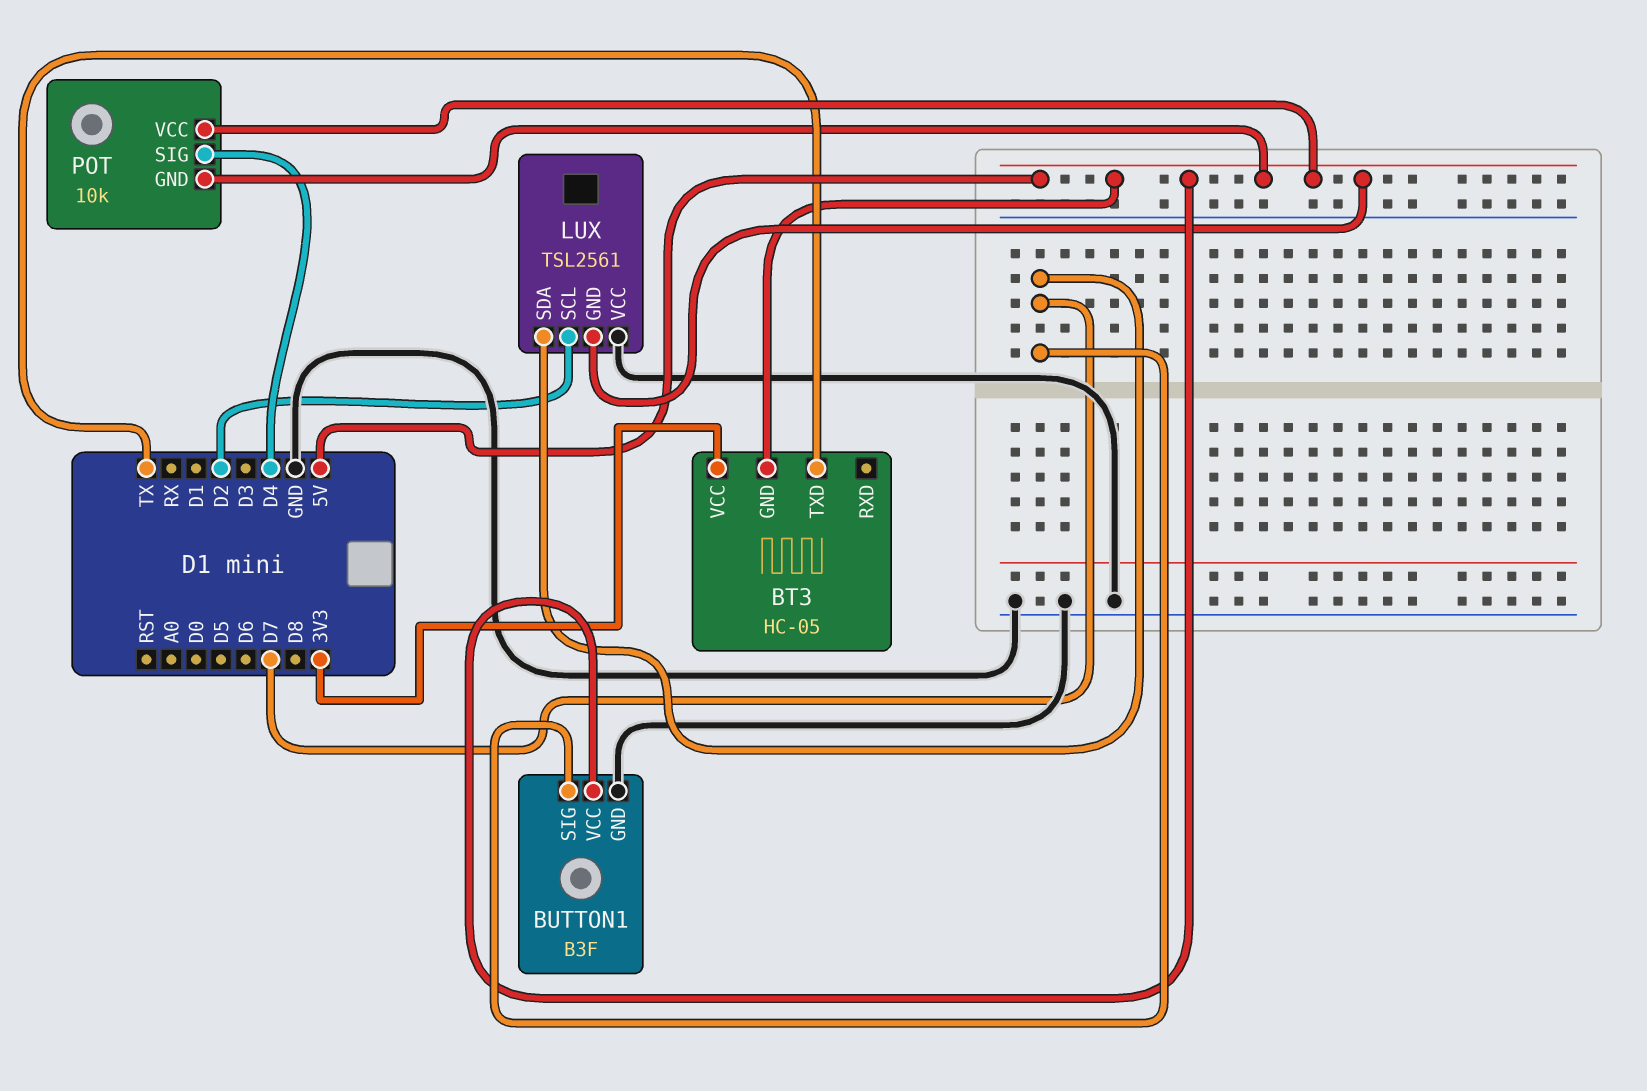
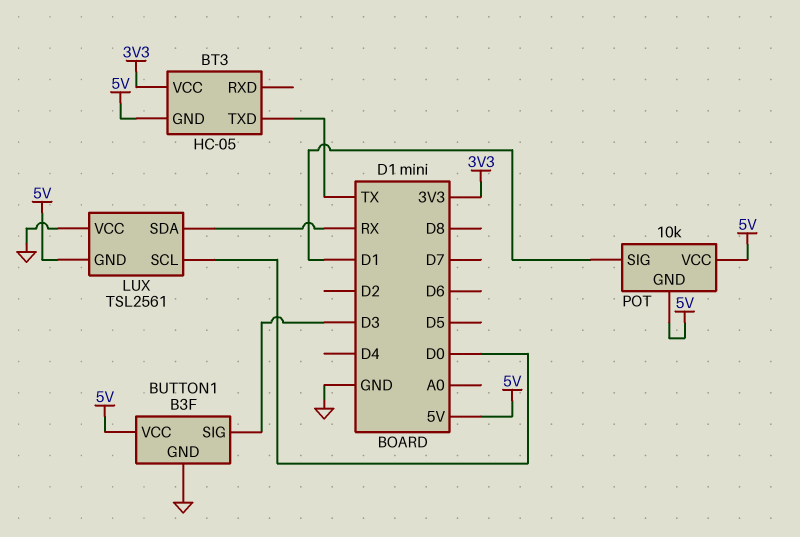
BUTTON1 pin SIG: D7 -> D3
LUX pin SCL: D2 -> D0
LUX pin SDA: D7 -> RX
POT pin SIG: D4 -> D1

